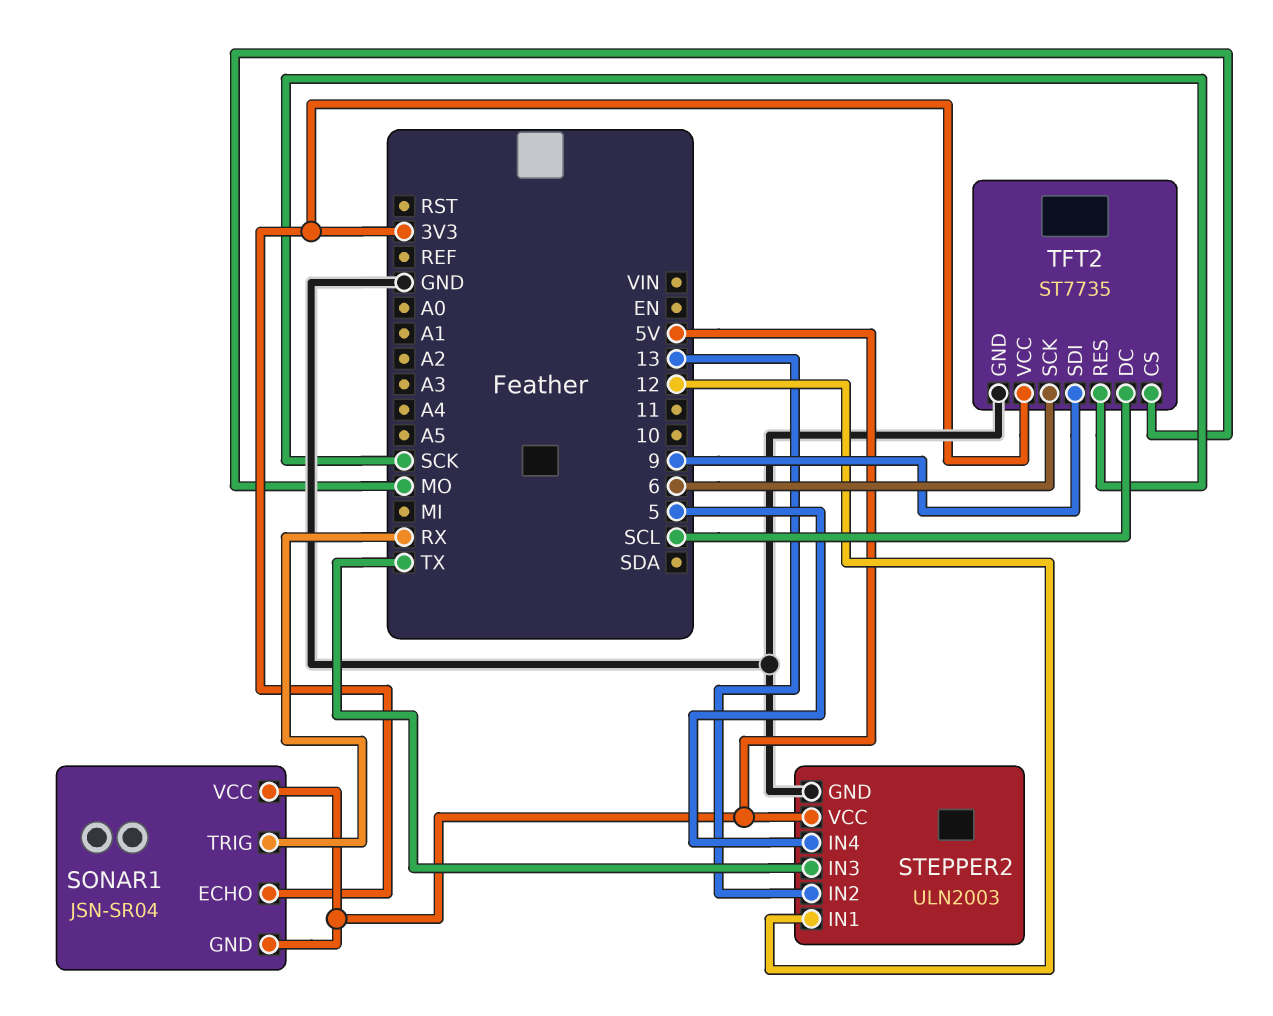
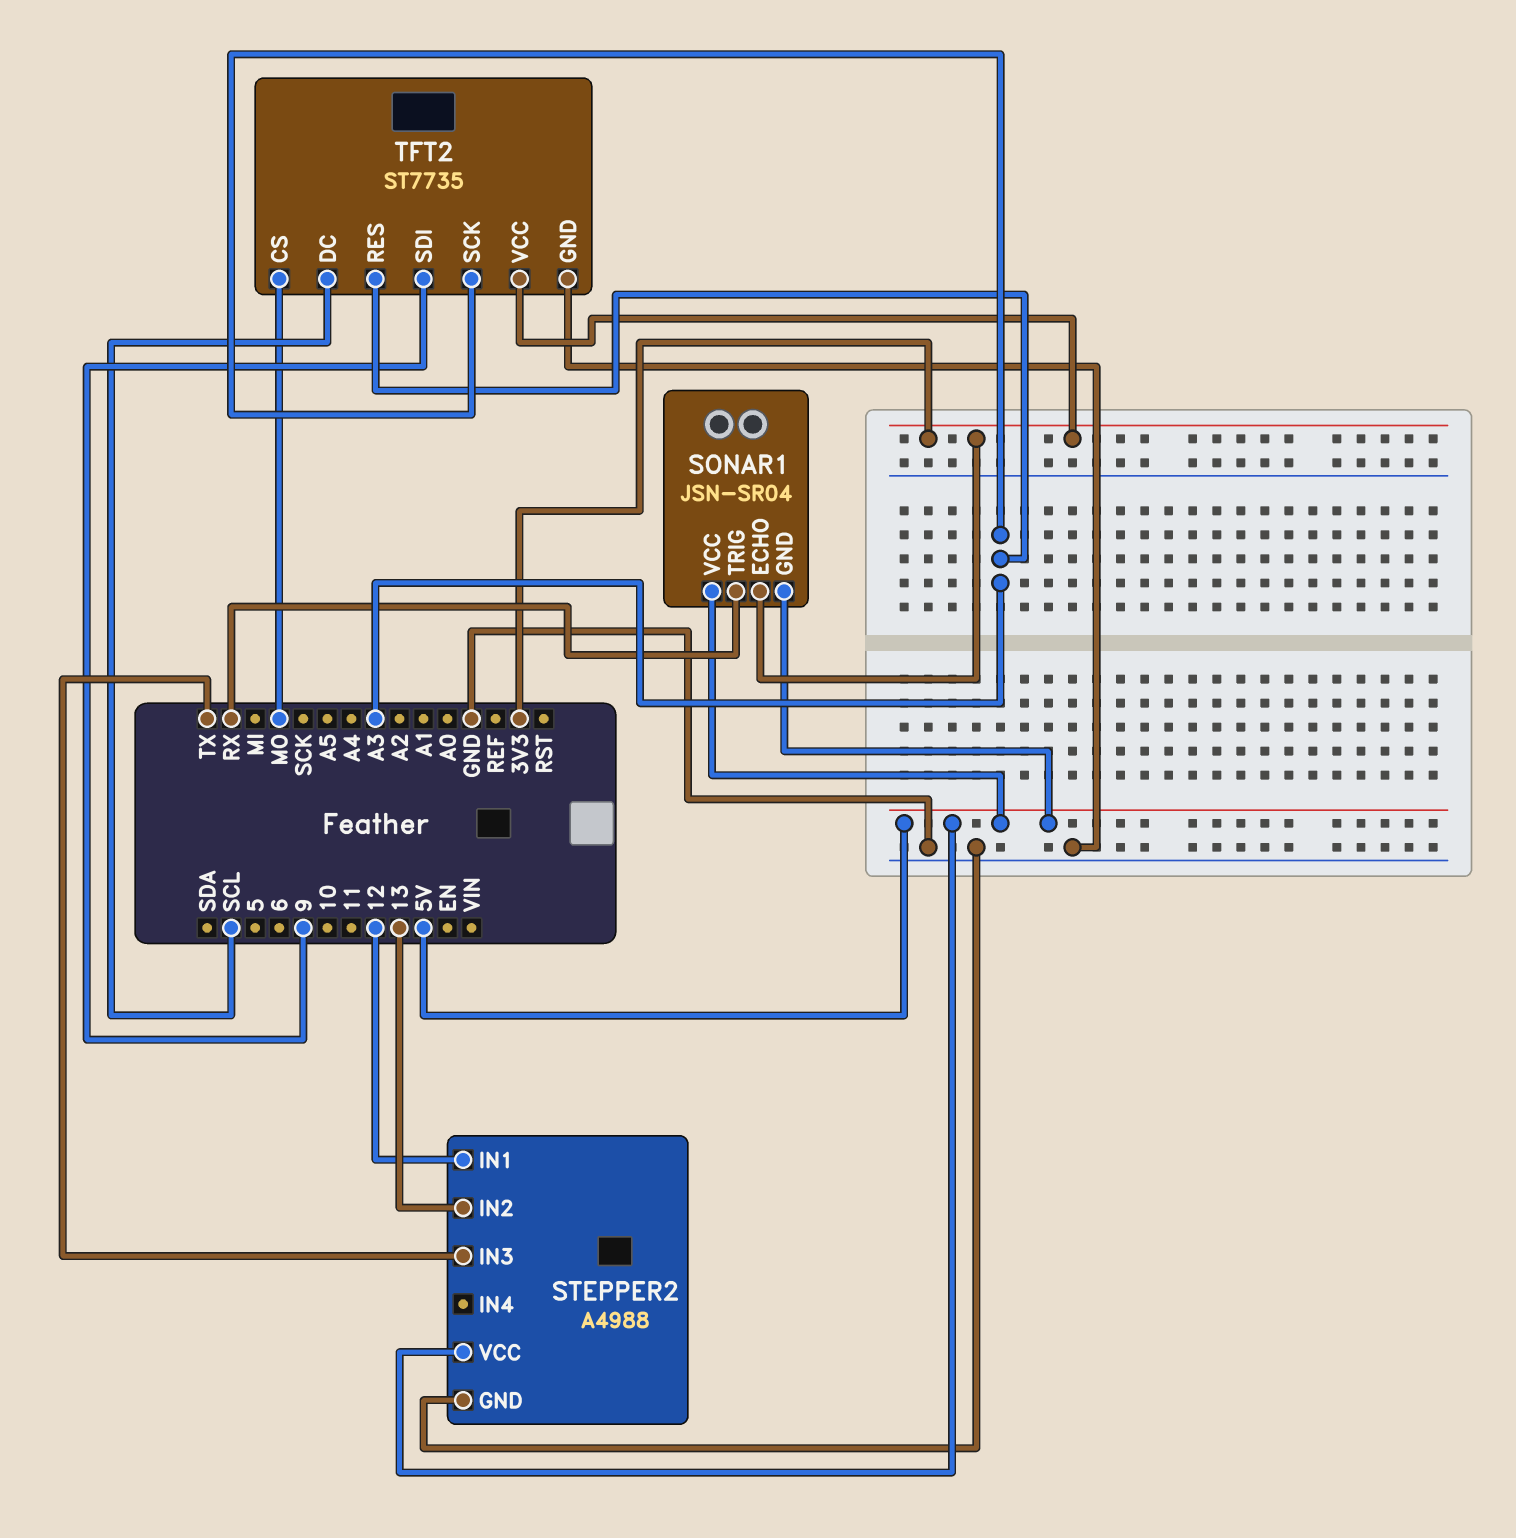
STEPPER2: ULN2003 -> A4988
STEPPER2 pin IN4: 5 -> none
TFT2 pin RES: SCK -> A3
TFT2 pin SCK: 6 -> A3

